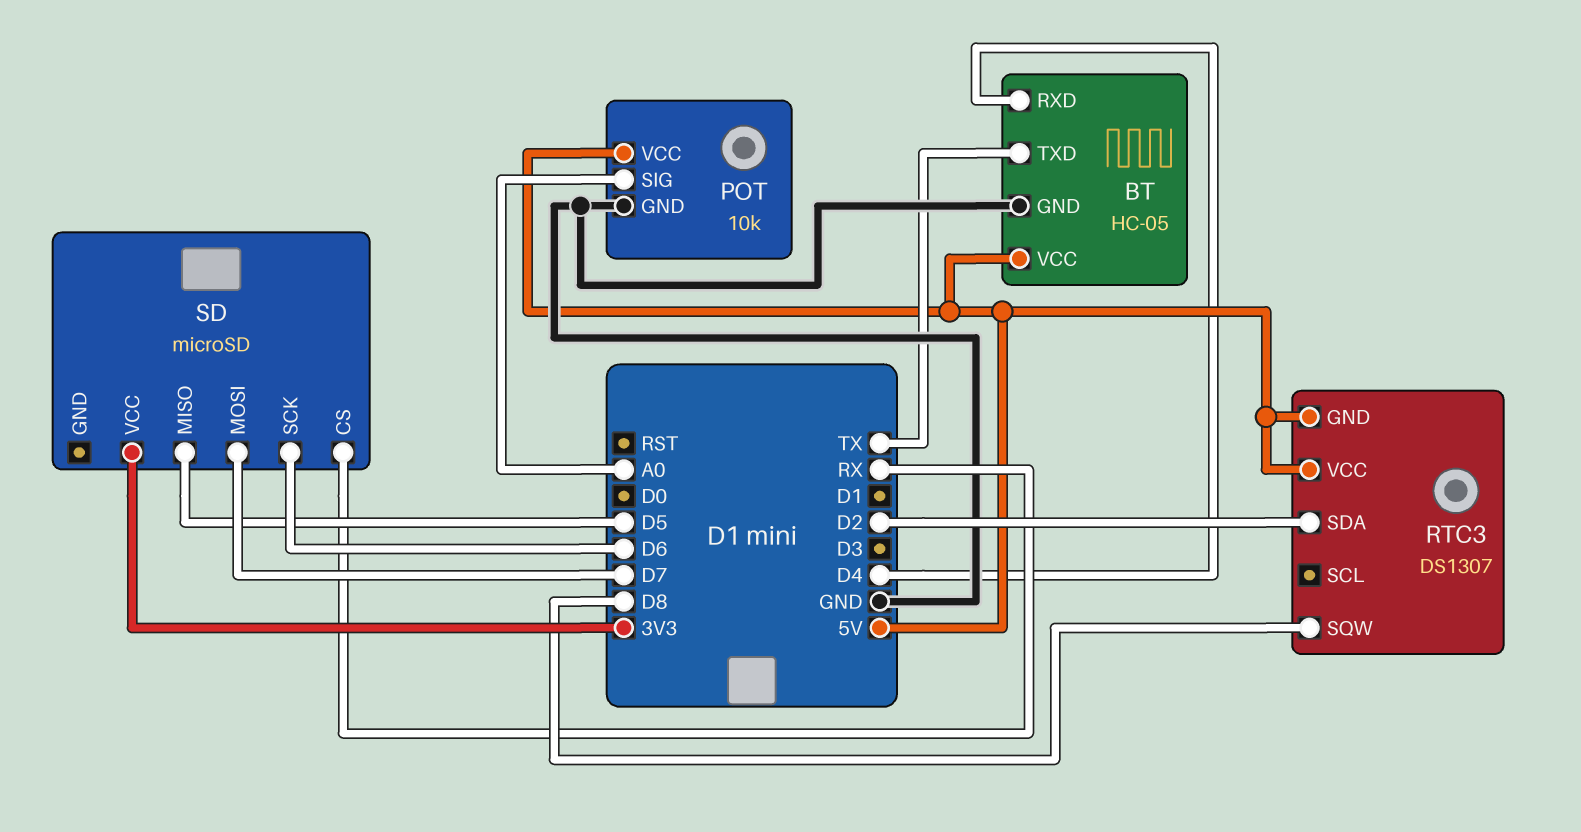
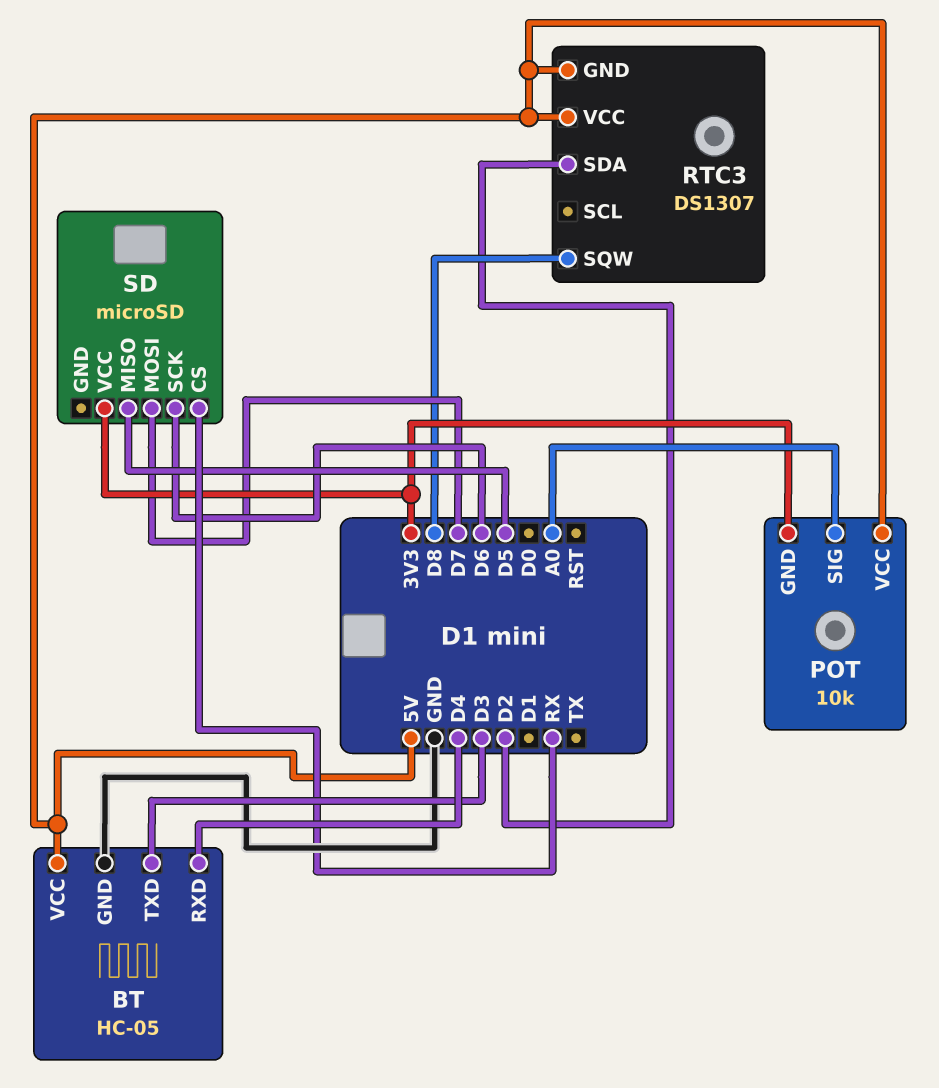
BT pin TXD: TX -> D3
POT pin GND: GND -> 3V3

